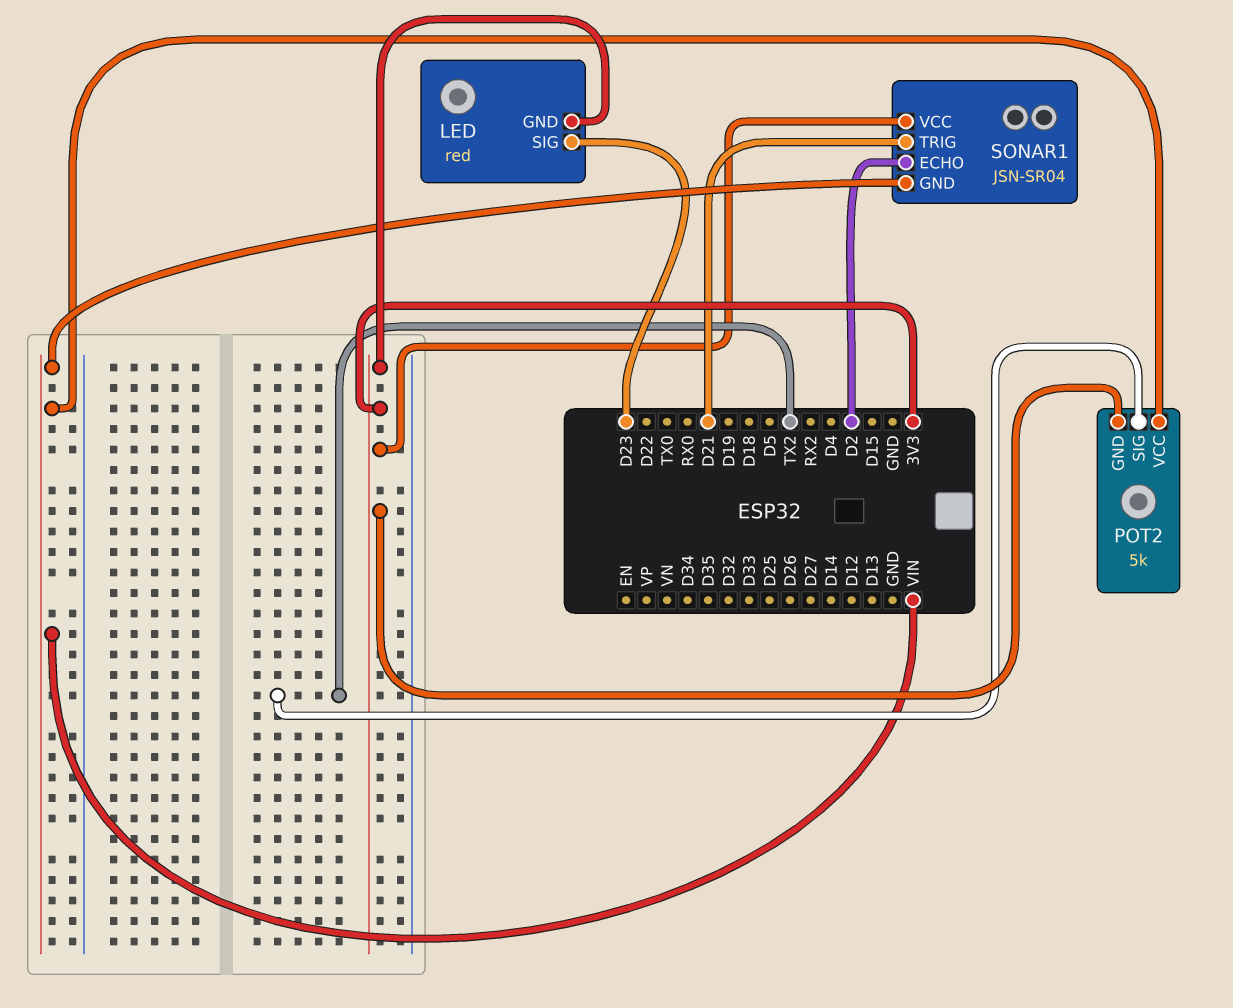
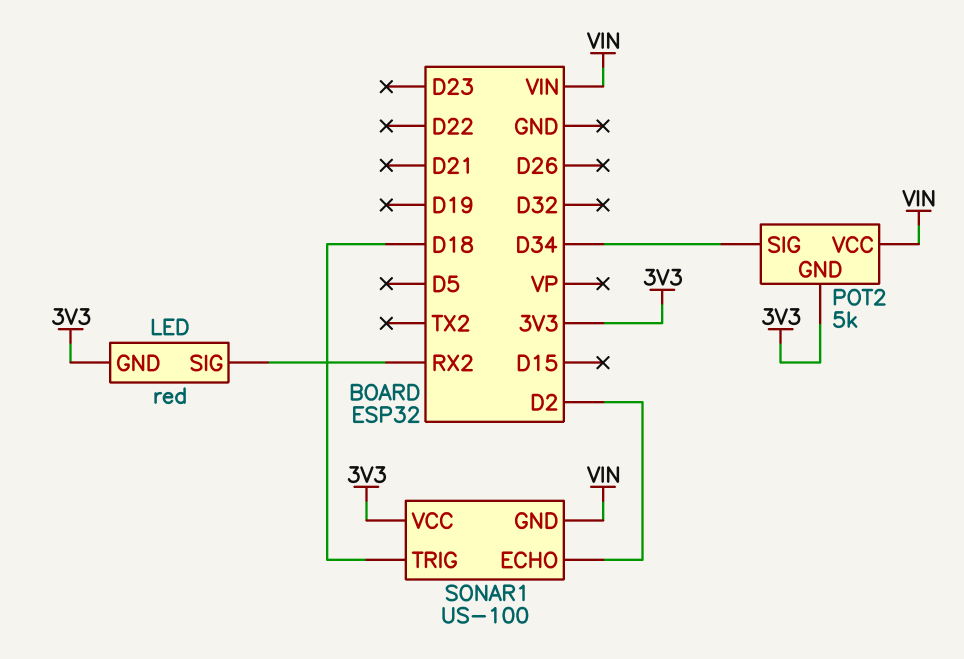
LED pin SIG: D23 -> RX2
POT2 pin SIG: TX2 -> D34
SONAR1: JSN-SR04 -> US-100
SONAR1 pin TRIG: D21 -> D18

